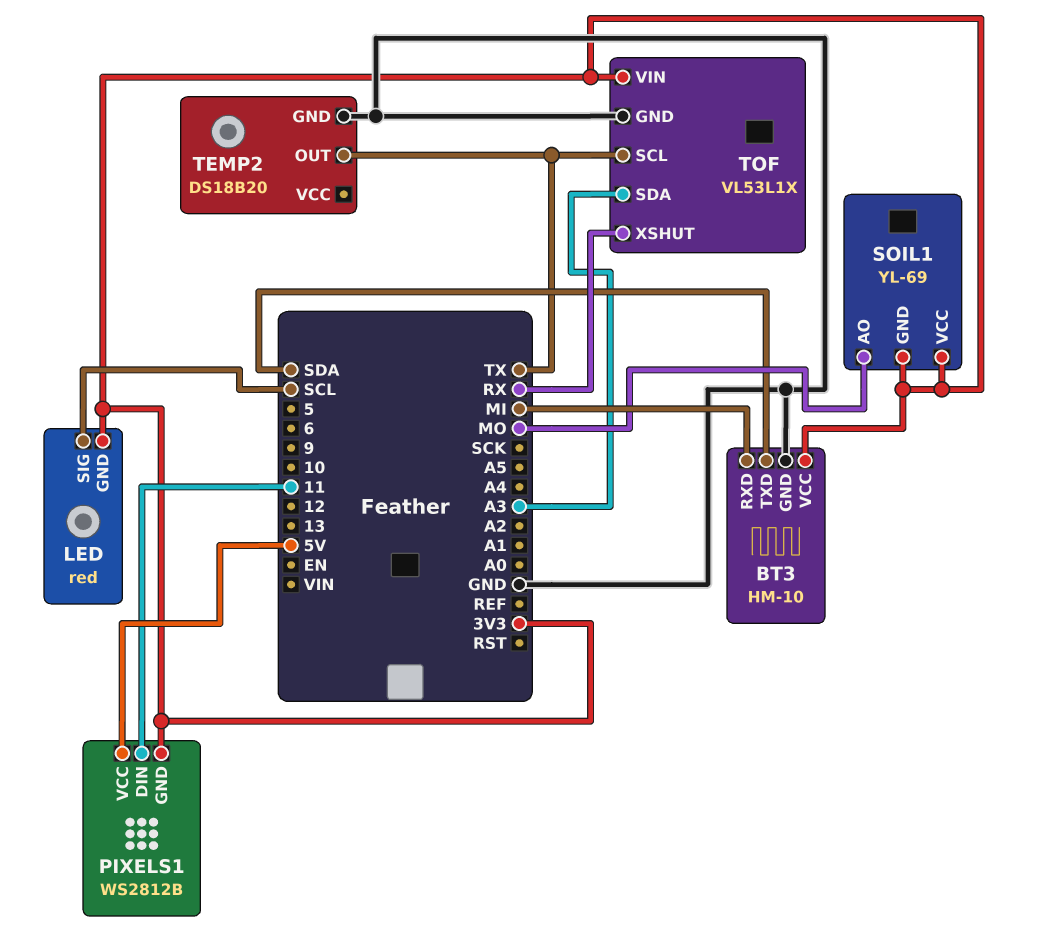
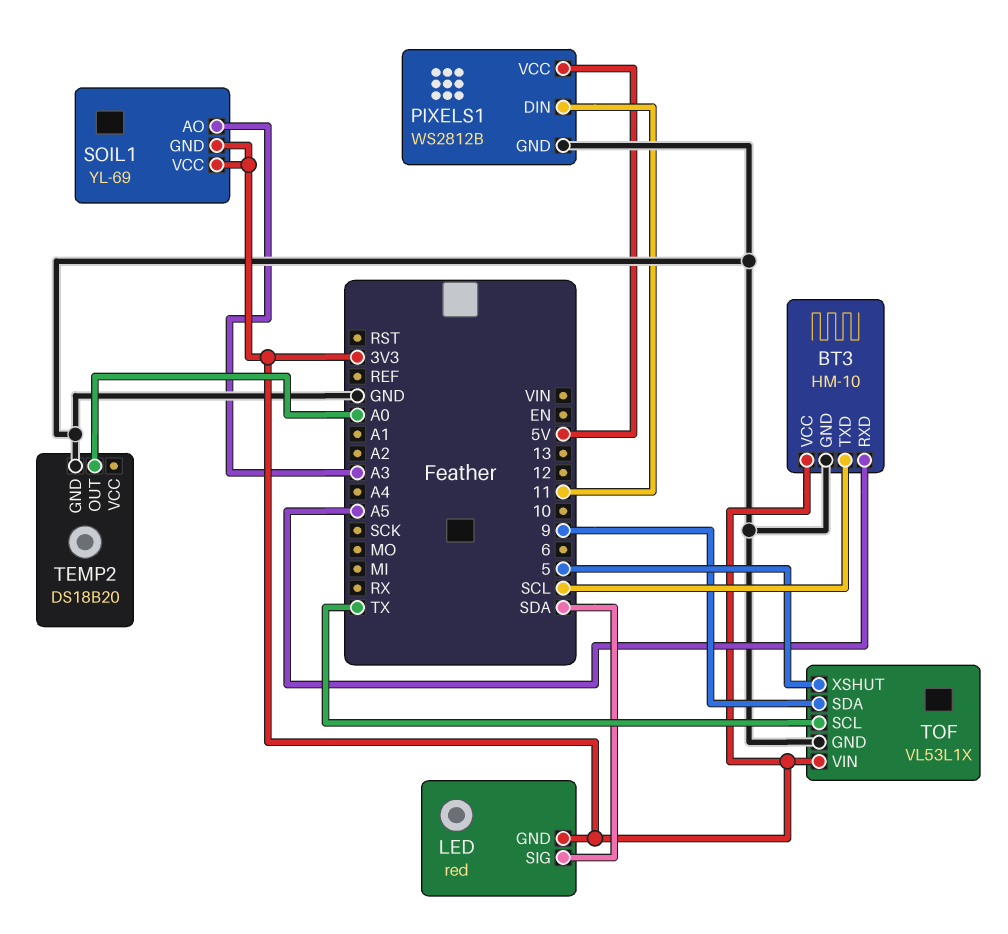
BT3 pin RXD: MI -> A5
BT3 pin TXD: SDA -> SCL
LED pin SIG: SCL -> SDA
PIXELS1 pin GND: 3V3 -> GND
SOIL1 pin AO: MO -> A3
TEMP2 pin OUT: TX -> A0
TOF pin SDA: A3 -> 9
TOF pin XSHUT: RX -> 5

